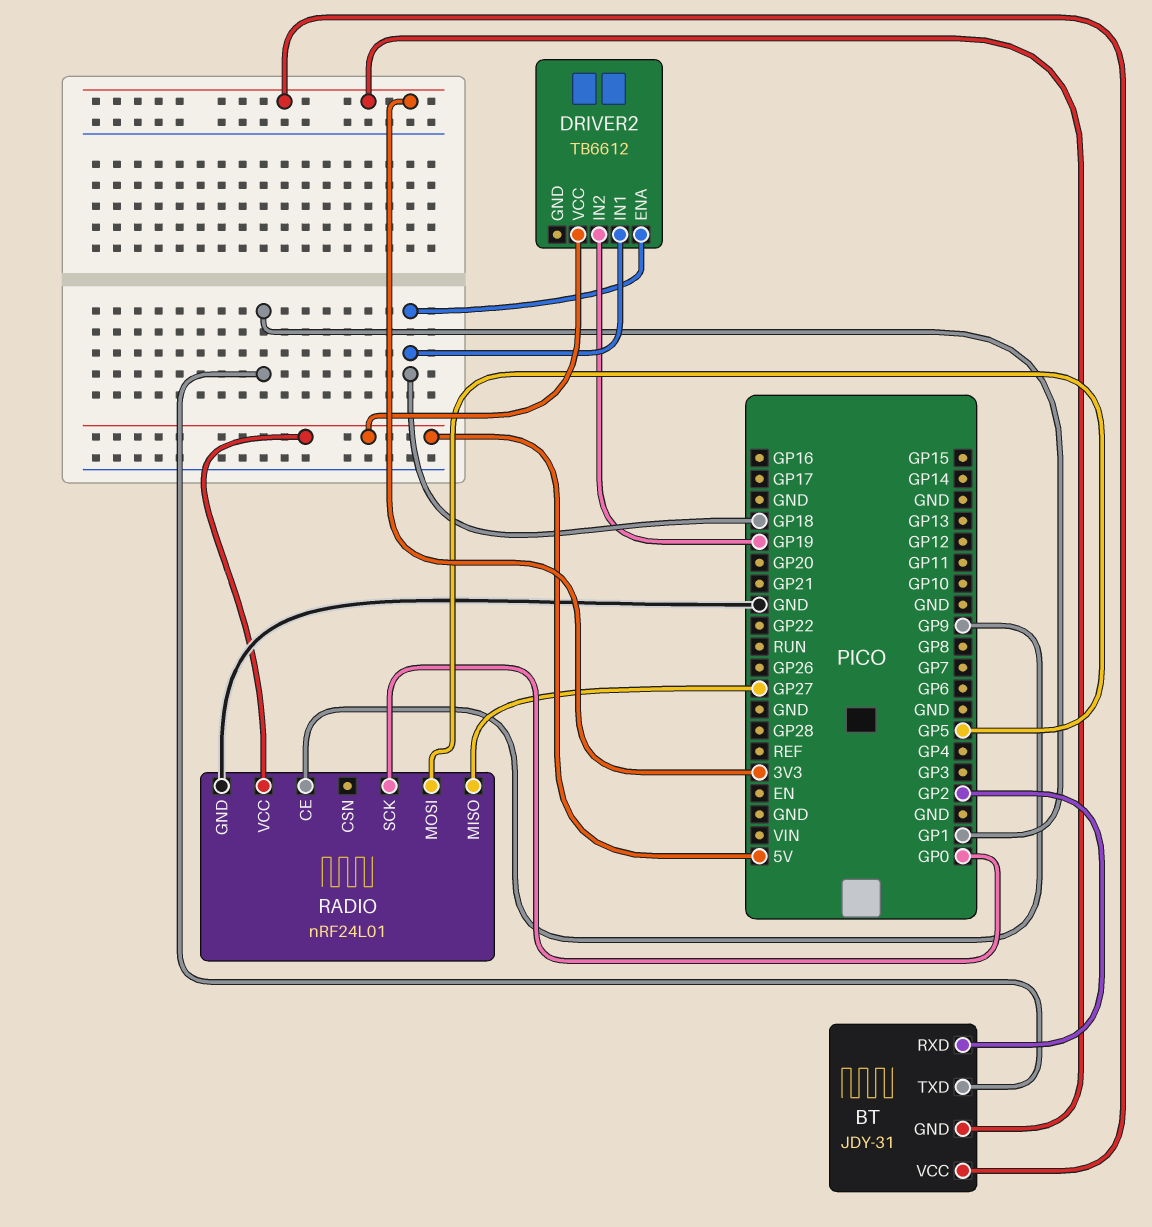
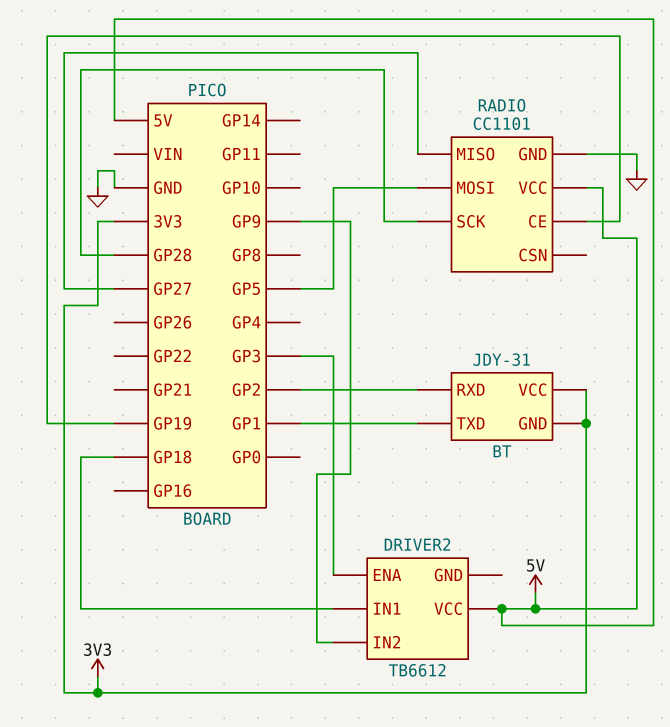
DRIVER2 pin ENA: GP18 -> GP3
DRIVER2 pin IN2: GP19 -> GP9
RADIO: nRF24L01 -> CC1101
RADIO pin CE: GP9 -> GP19
RADIO pin SCK: GP0 -> GP28

